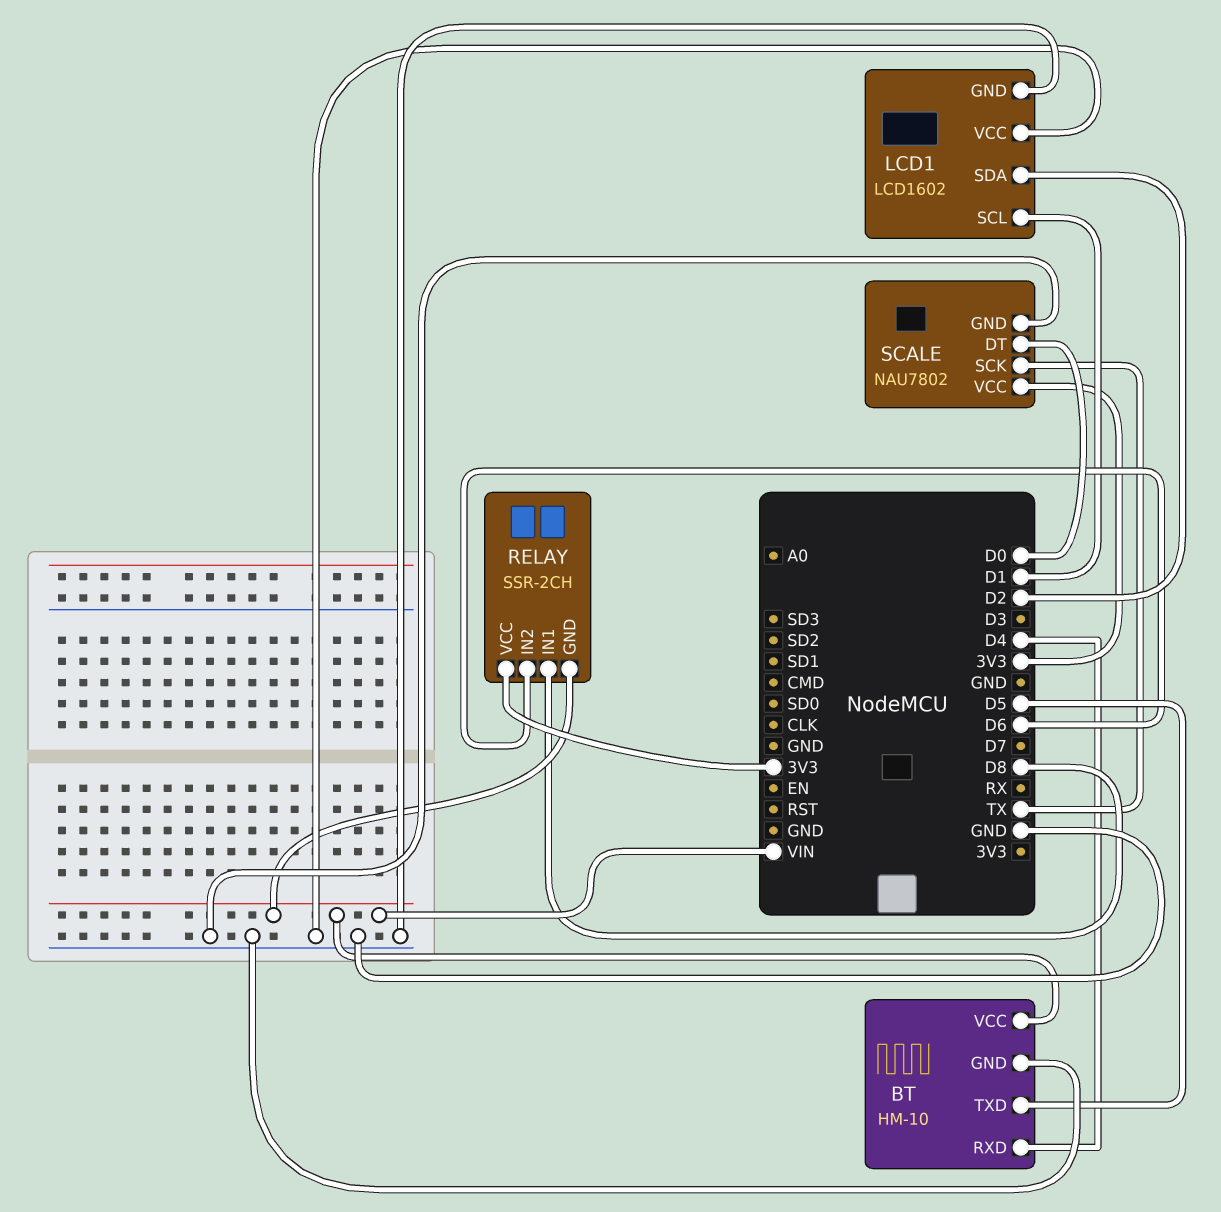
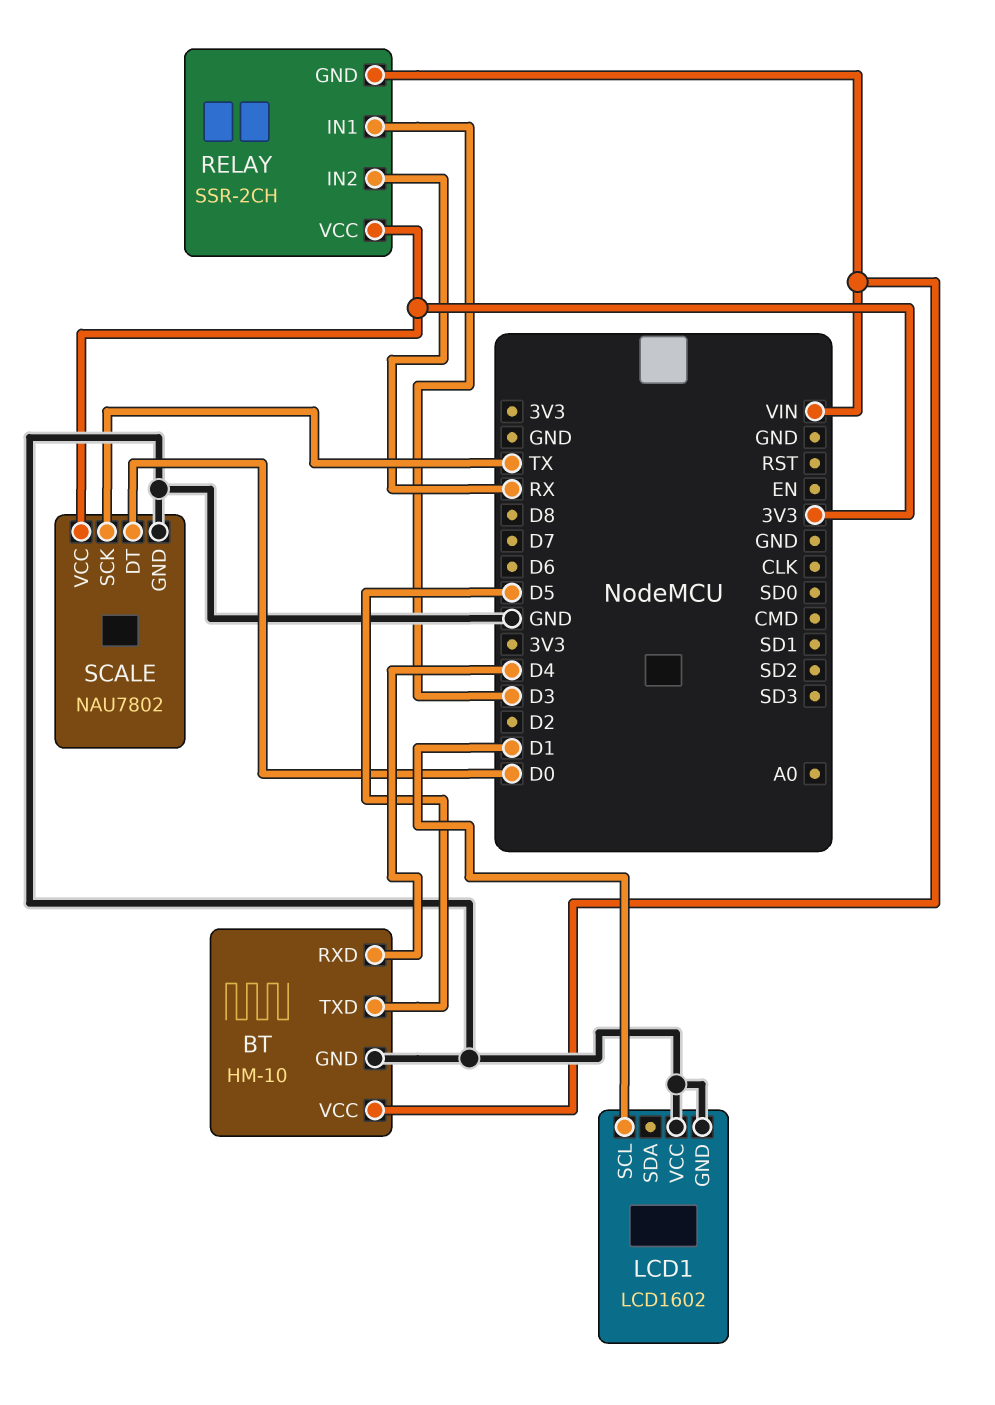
LCD1 pin SDA: D2 -> none
RELAY pin IN1: D8 -> D3
RELAY pin IN2: D6 -> RX

